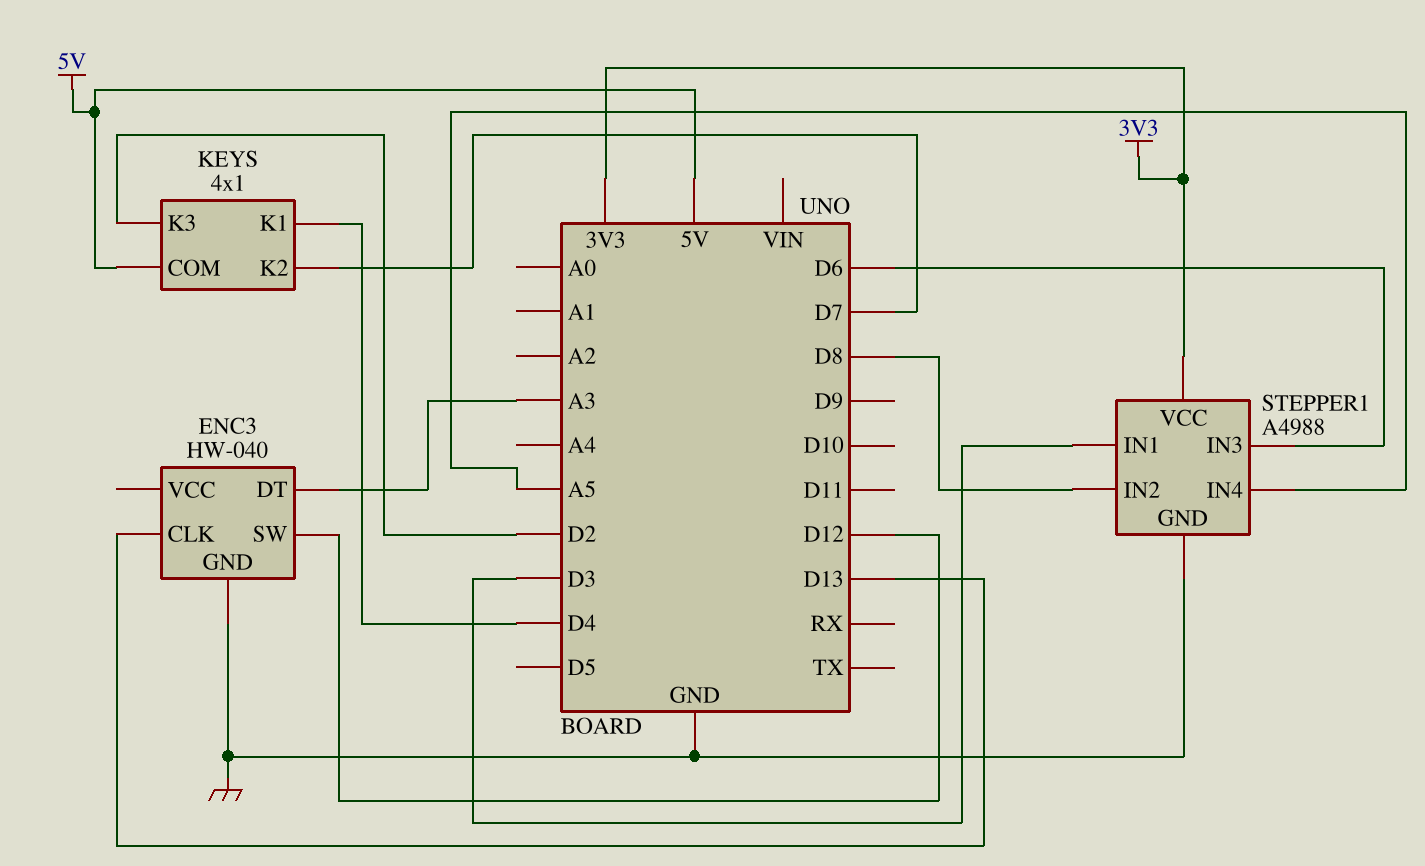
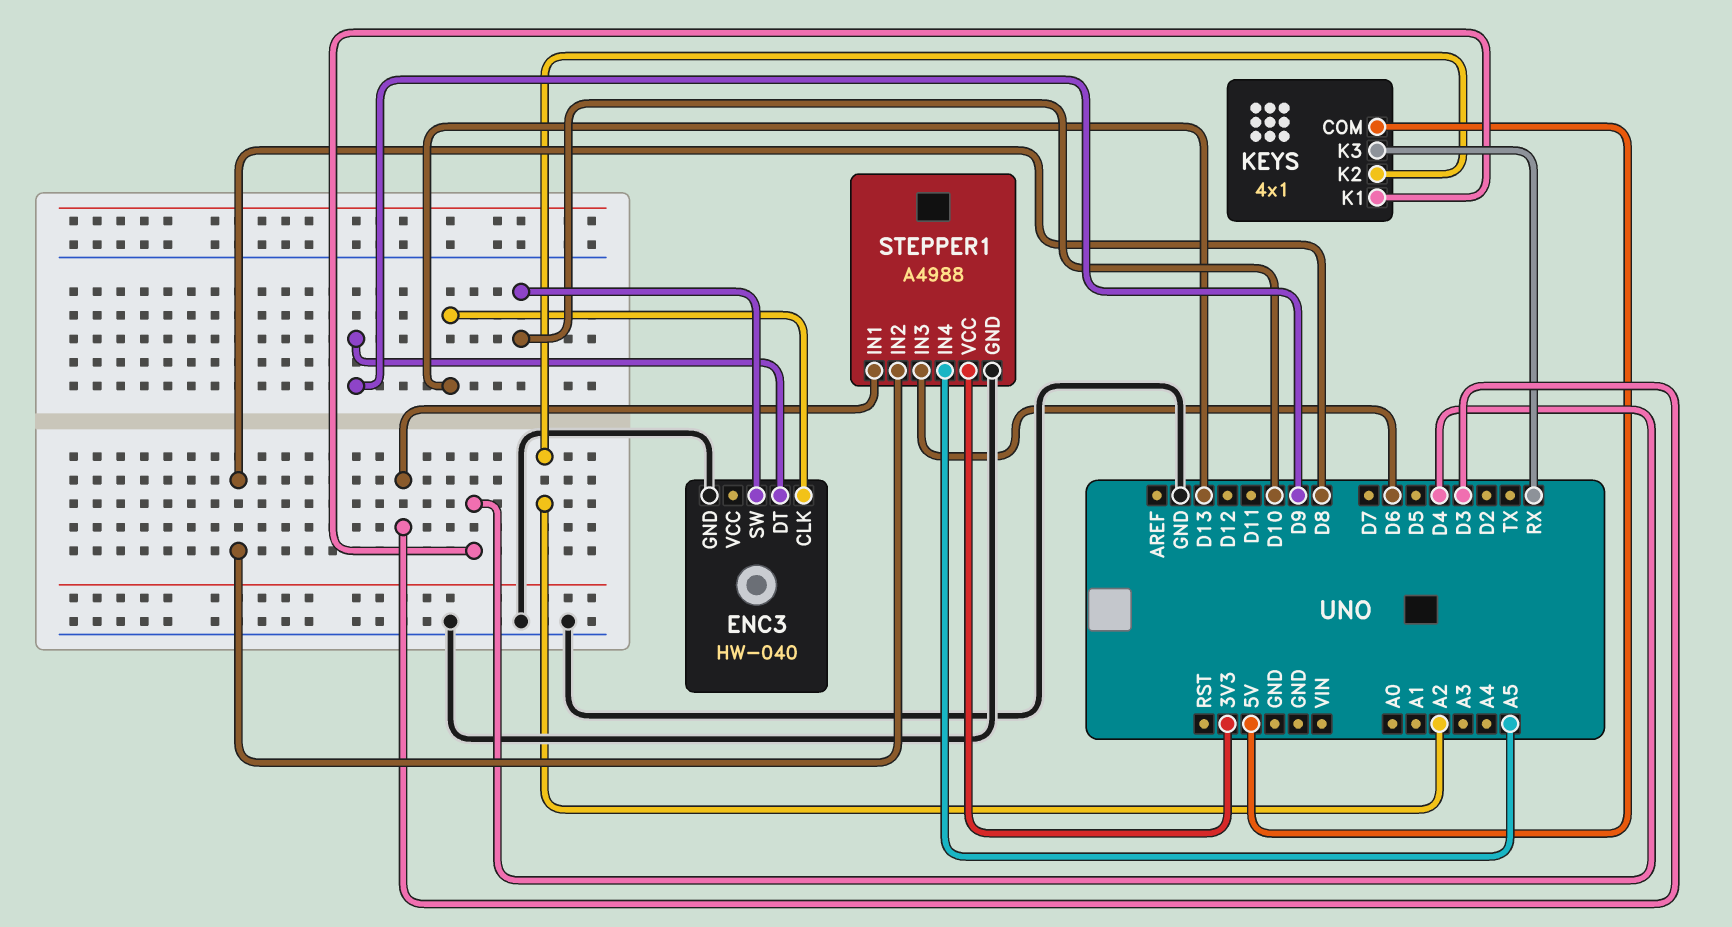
ENC3 pin DT: A3 -> D9
ENC3 pin SW: D12 -> D10
KEYS pin K2: D7 -> A2
KEYS pin K3: D2 -> RX

